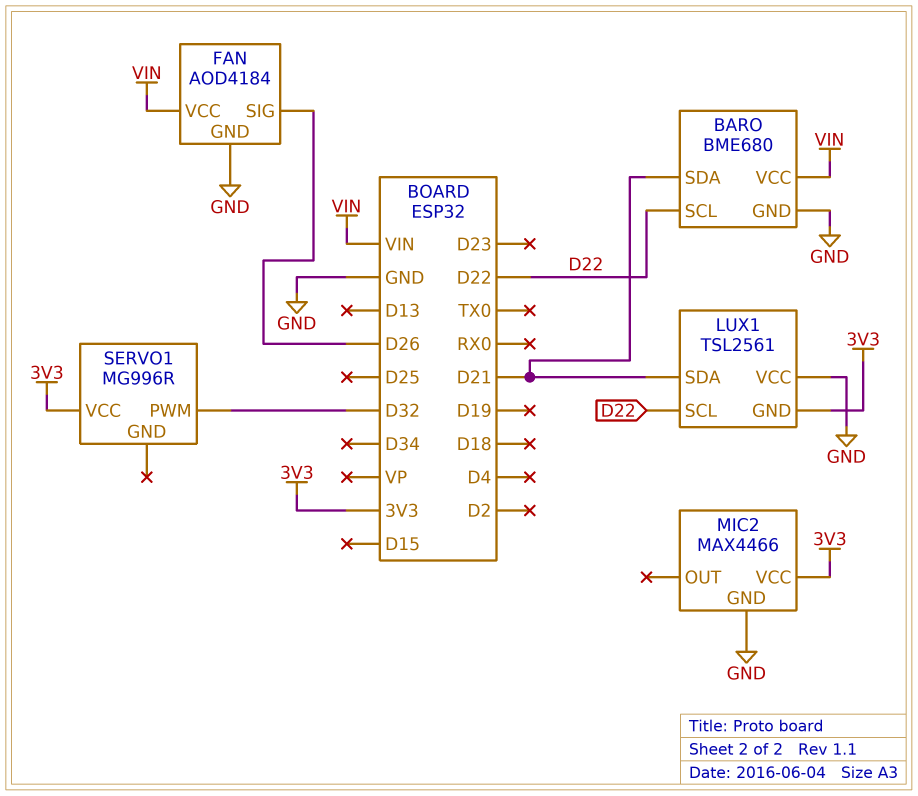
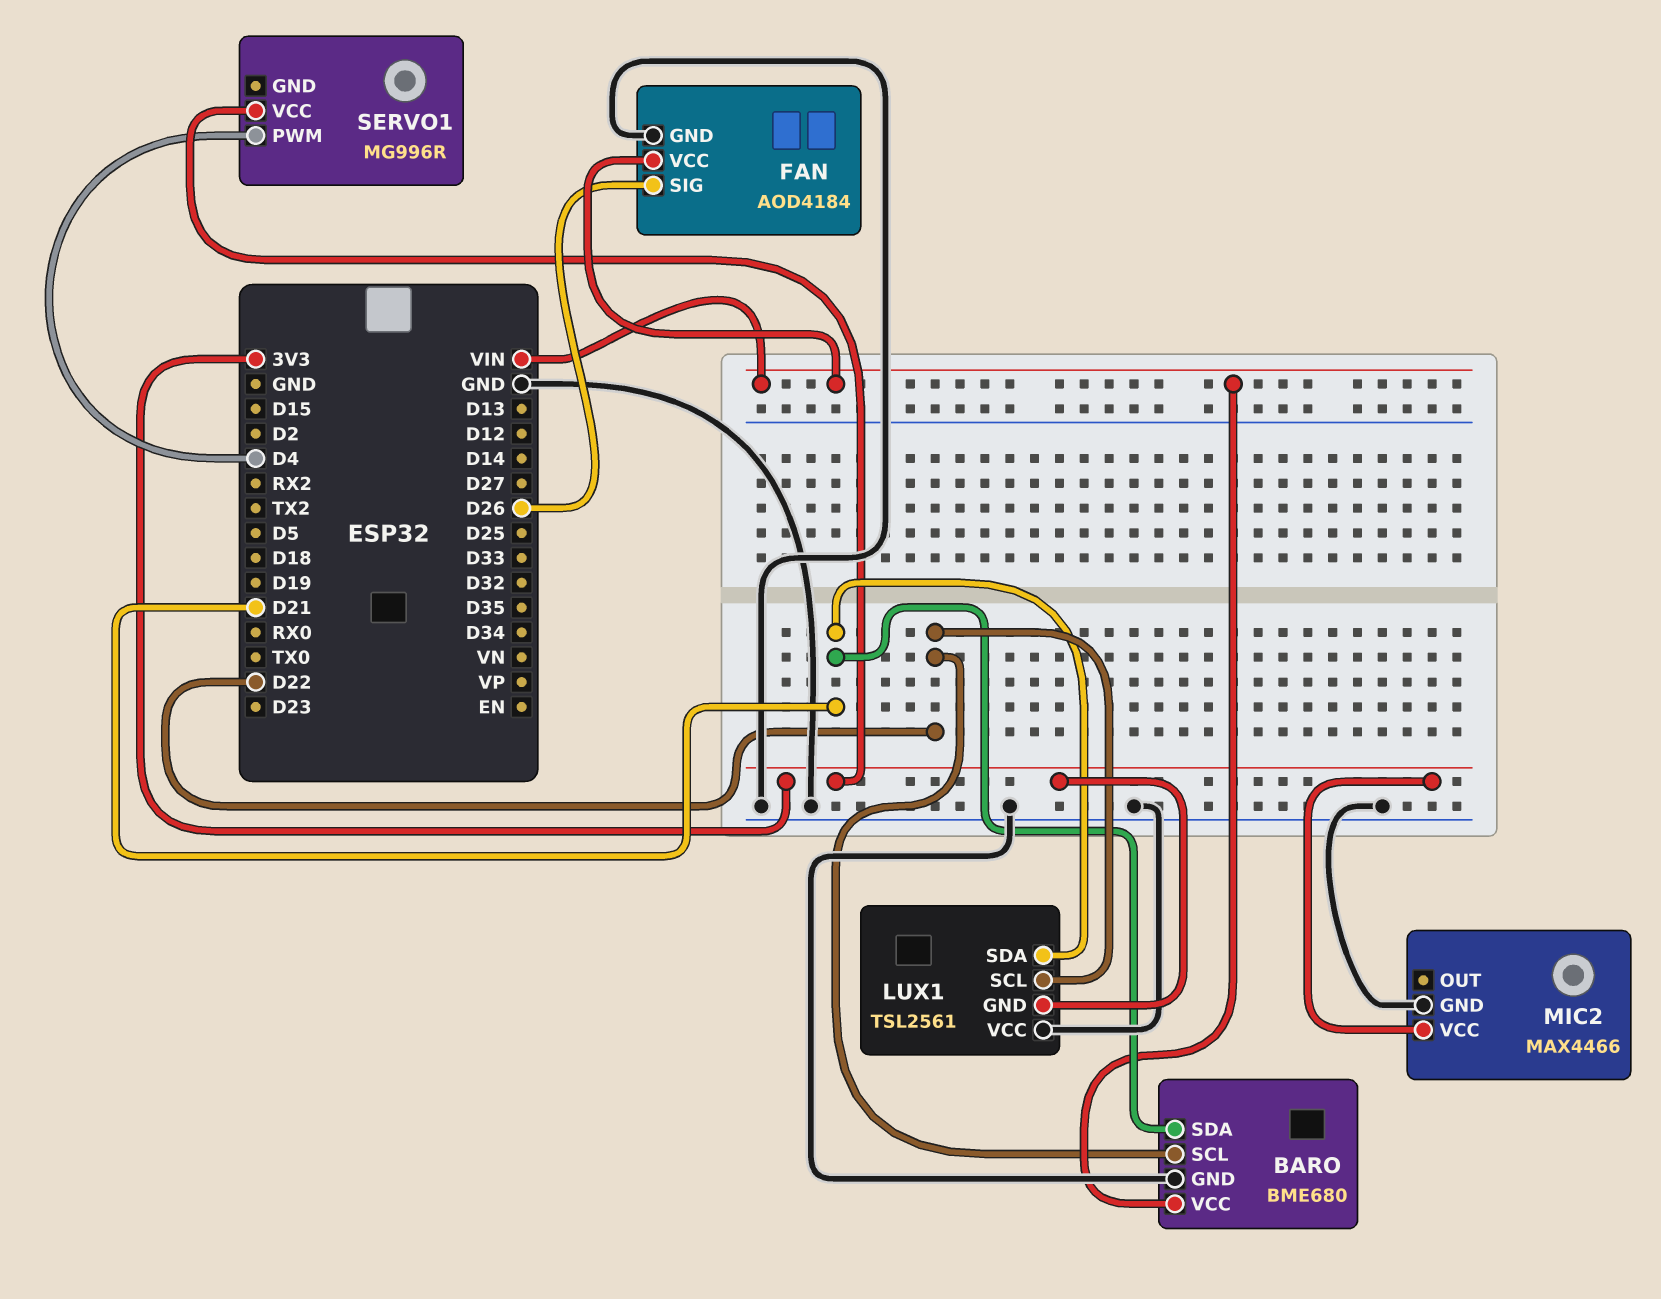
SERVO1 pin PWM: D32 -> D4

